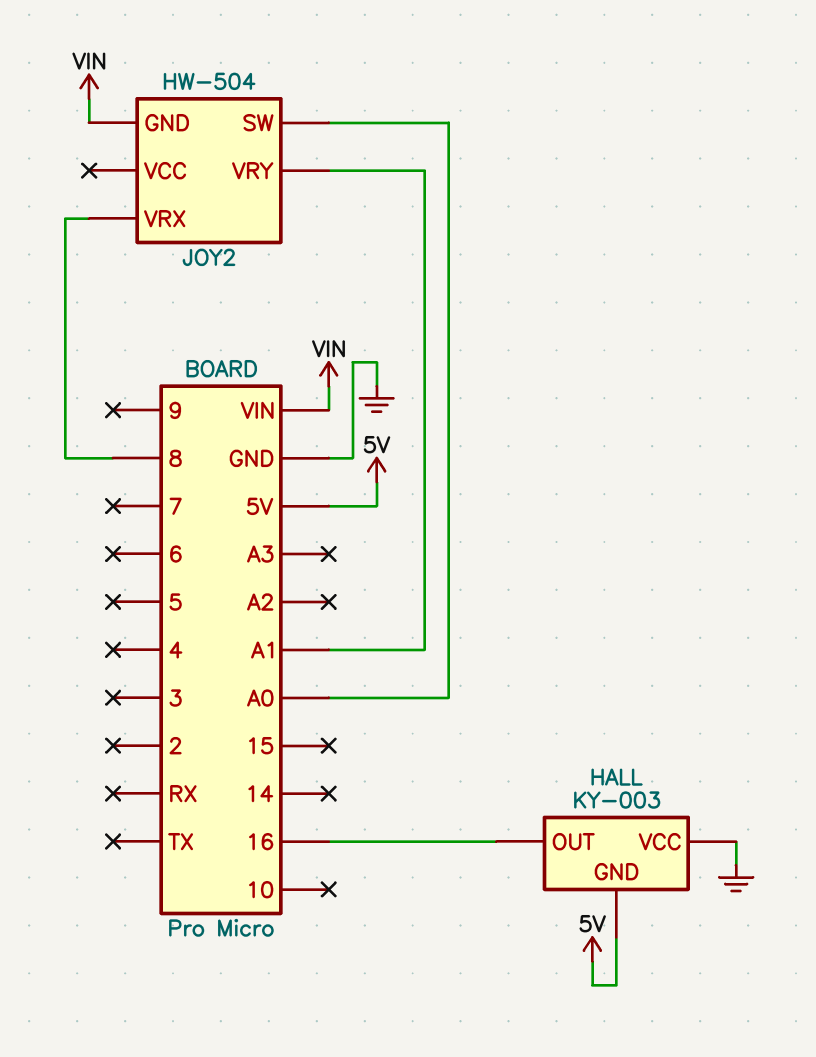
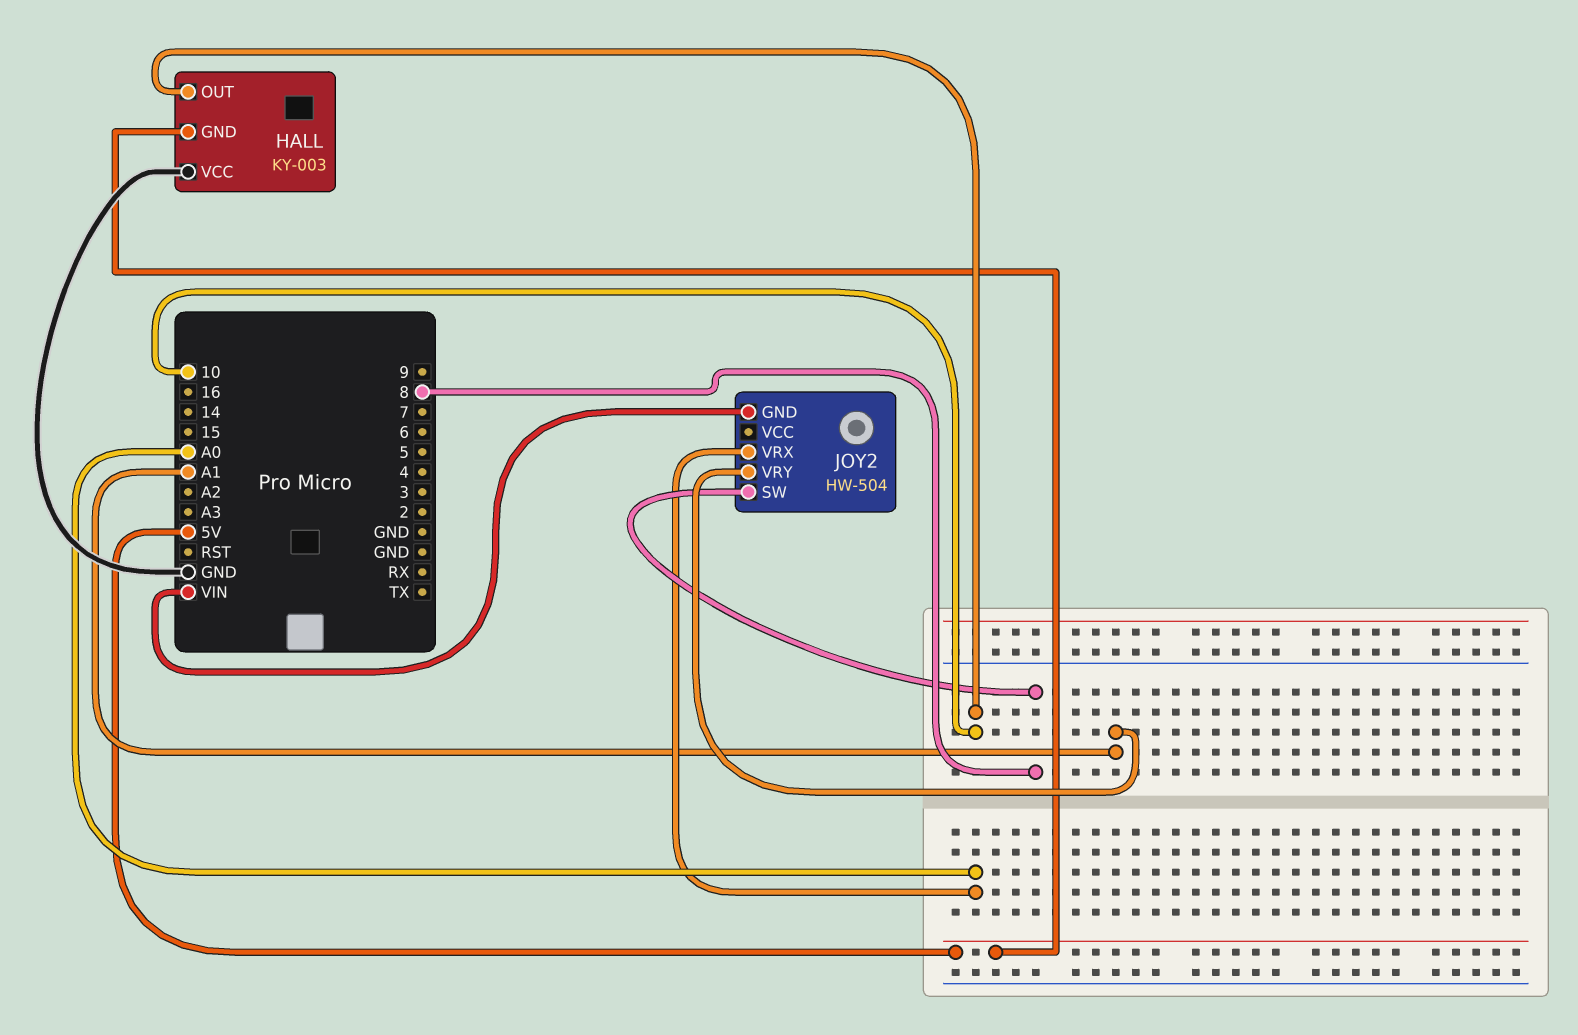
HALL pin OUT: 16 -> 10
JOY2 pin SW: A0 -> 8
JOY2 pin VRX: 8 -> A0

